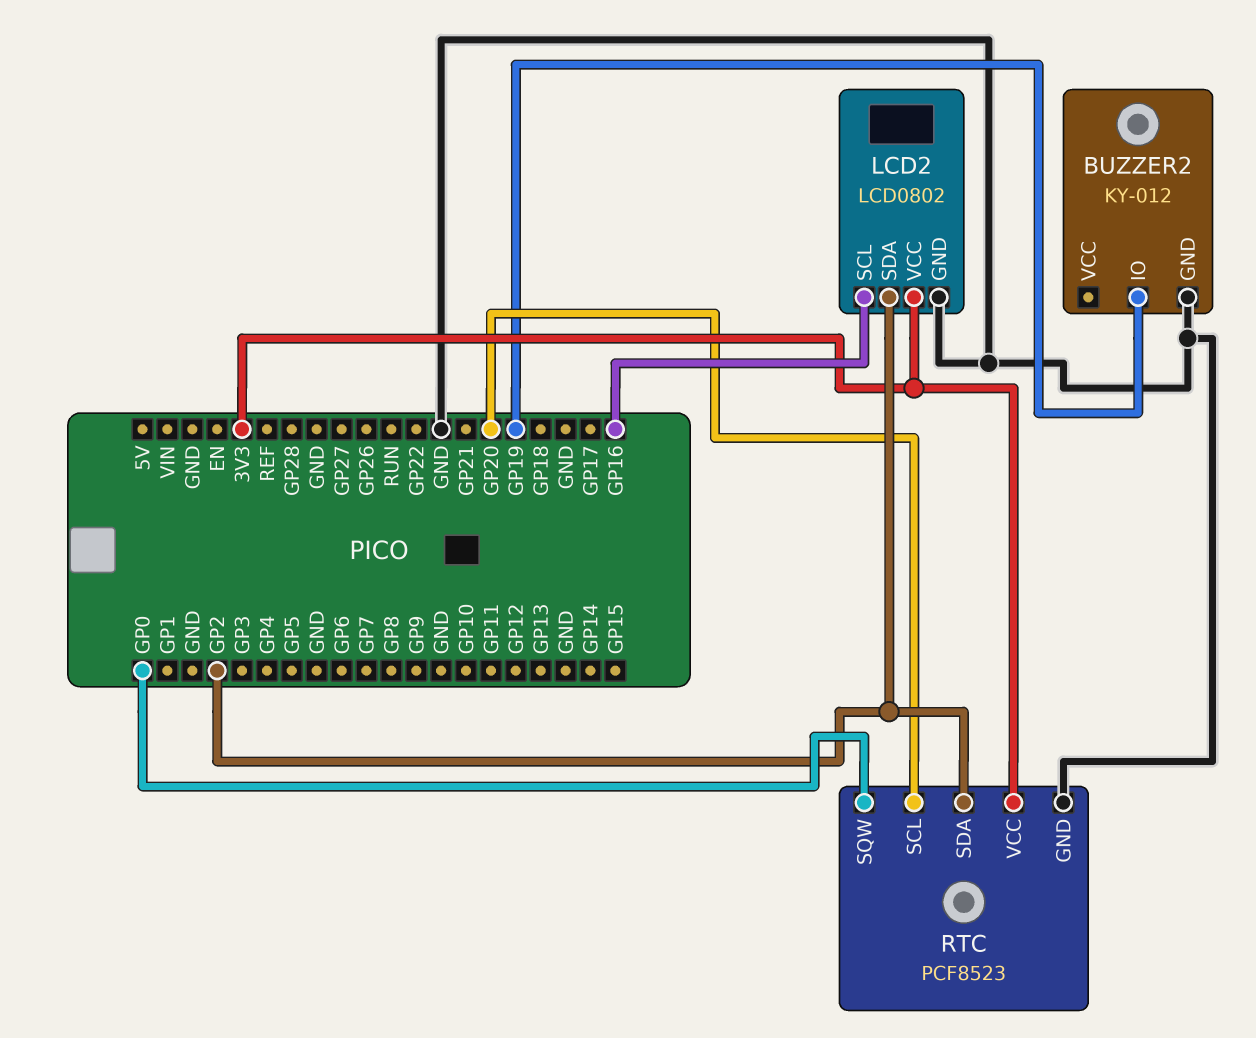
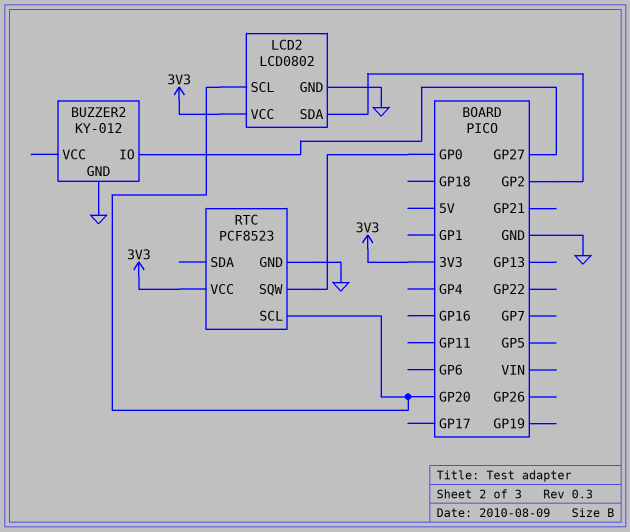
BUZZER2 pin IO: GP19 -> GP27
LCD2 pin SCL: GP16 -> GP20
RTC pin SDA: GP2 -> none

